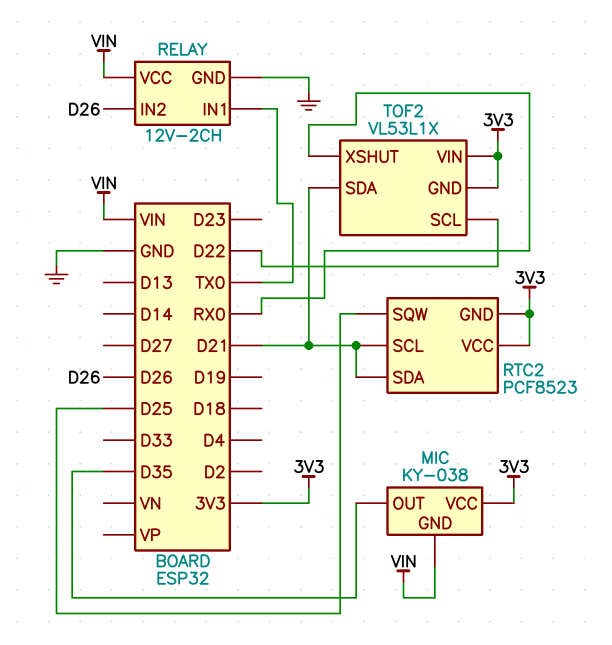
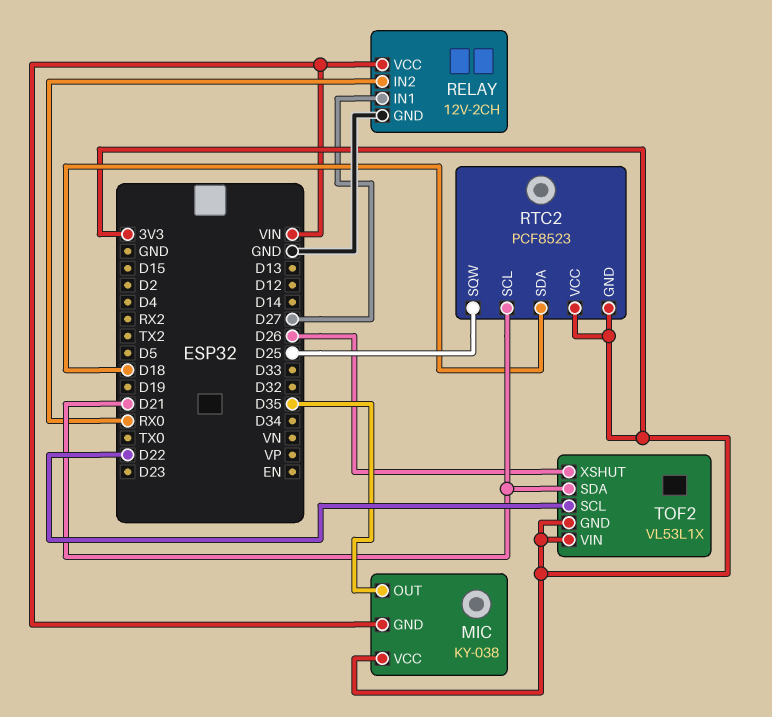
RELAY pin IN1: TX0 -> D27
RELAY pin IN2: D26 -> RX0
RTC2 pin SDA: D21 -> D18
TOF2 pin XSHUT: RX0 -> D26

